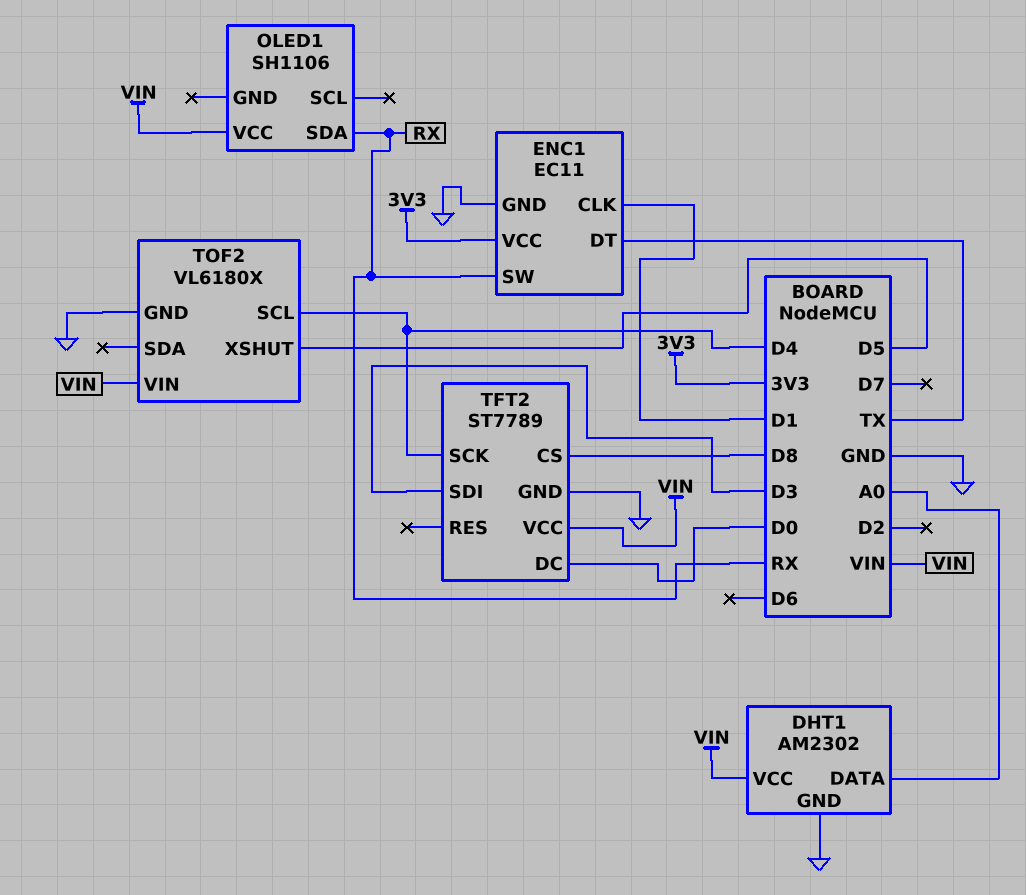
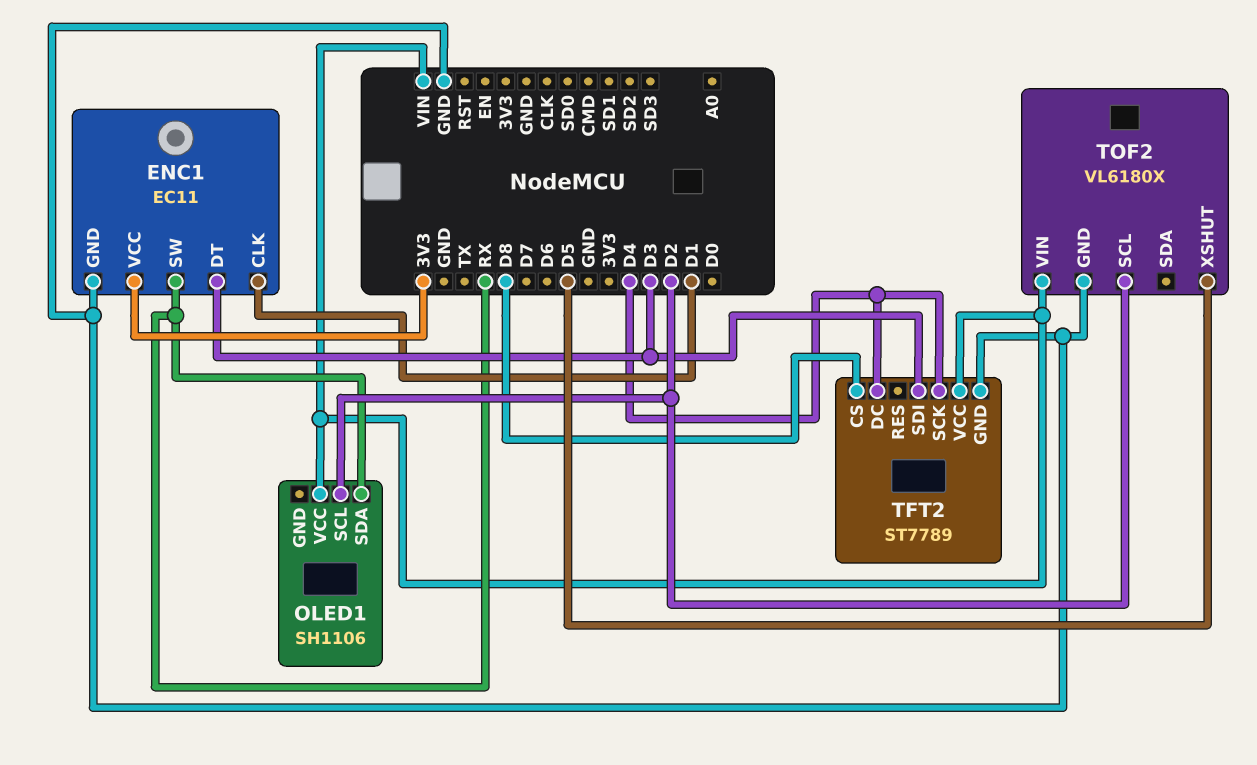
DHT1: AM2302 -> none
DHT1 pin DATA: A0 -> none
DHT1 pin GND: GND -> none
DHT1 pin VCC: VIN -> none
ENC1 pin DT: TX -> D3
OLED1 pin SCL: none -> D2
TFT2 pin DC: D0 -> D4
TOF2 pin SCL: D4 -> D2

